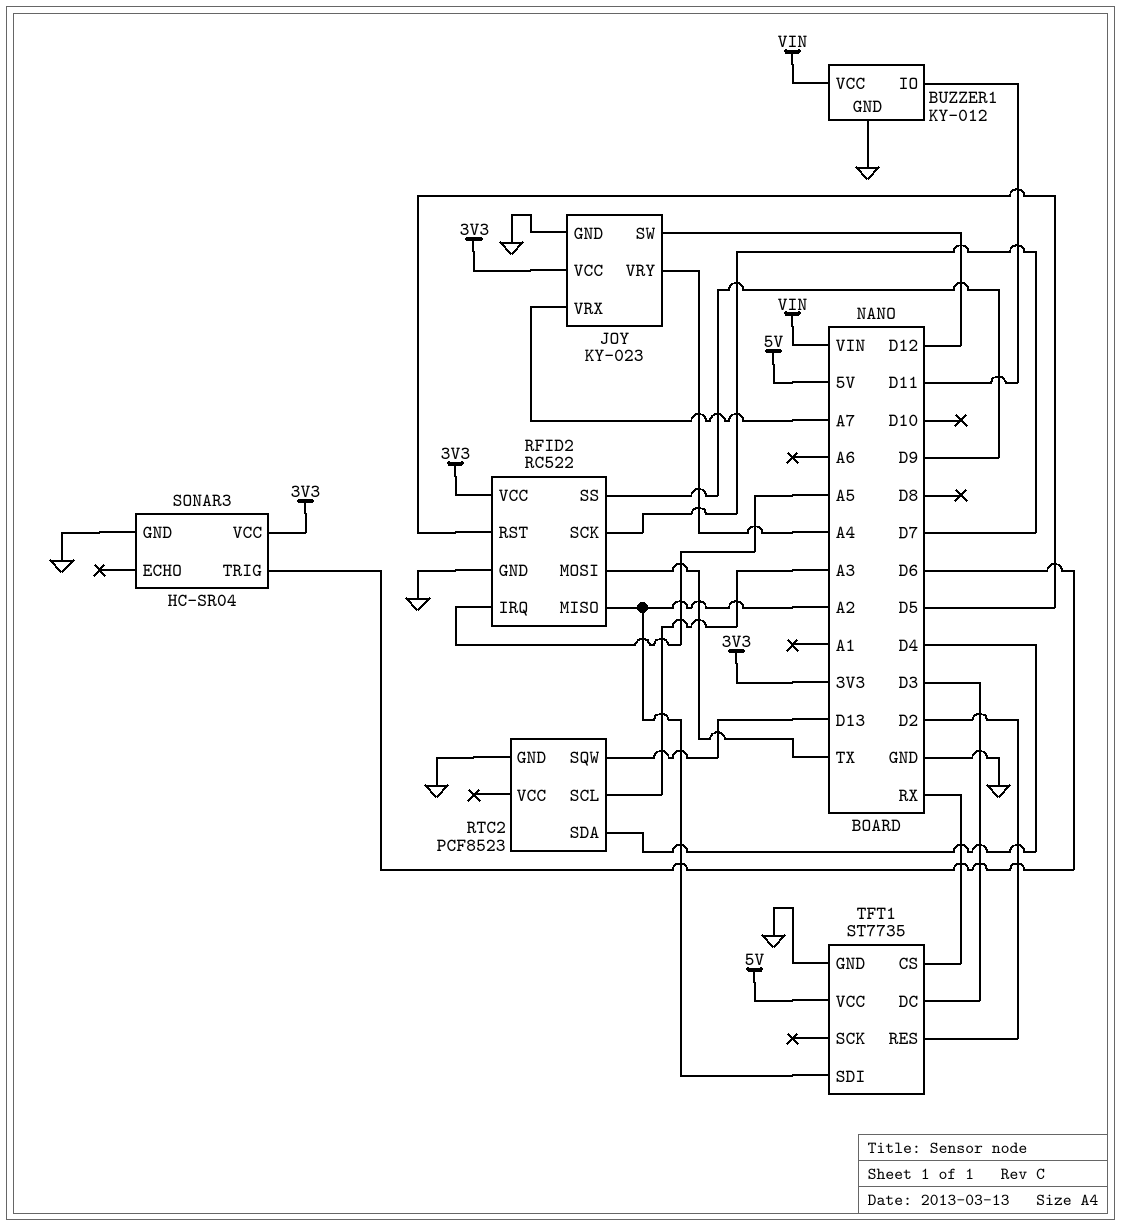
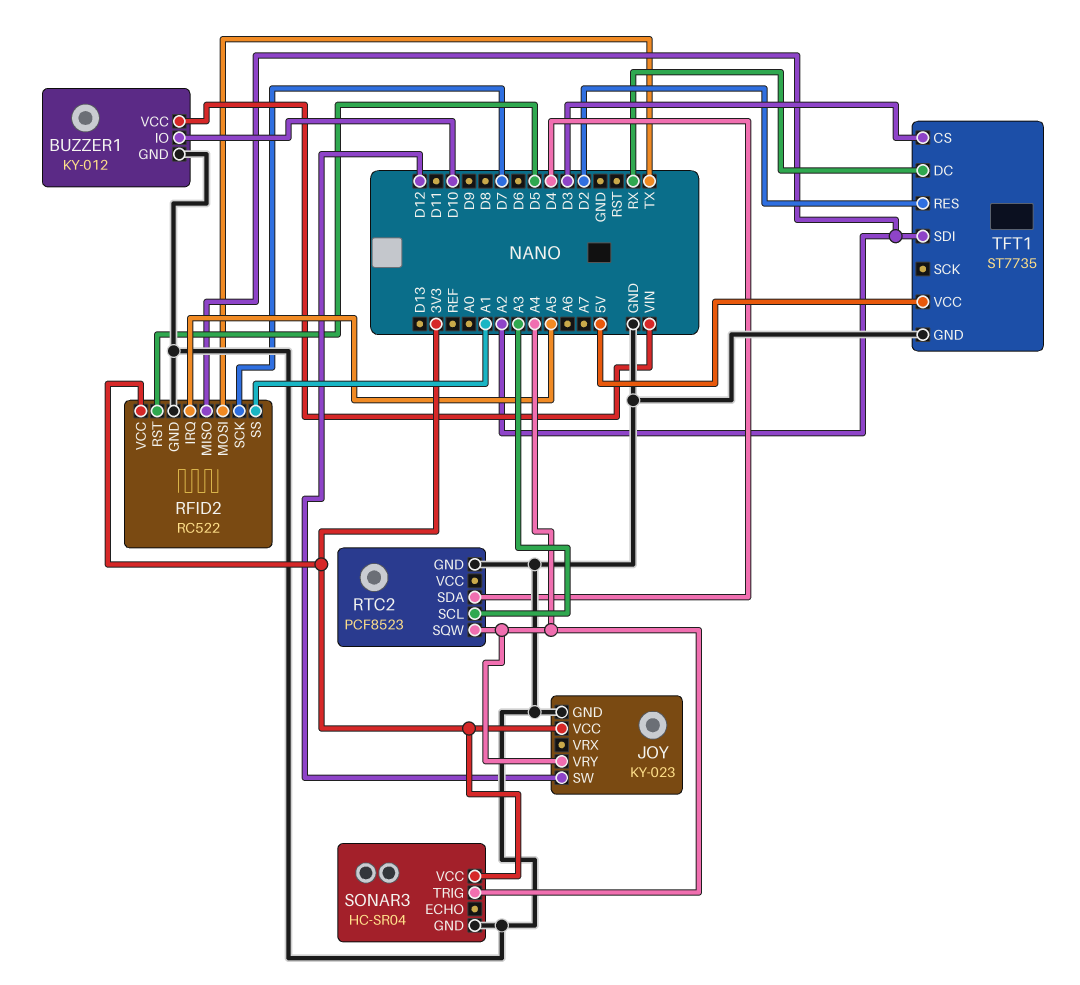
BUZZER1 pin IO: D11 -> D10
JOY pin VRX: A7 -> none
RFID2 pin SS: D9 -> A1
RTC2 pin SQW: D13 -> A4
SONAR3 pin TRIG: D6 -> A4
TFT1 pin CS: RX -> D3
TFT1 pin DC: D3 -> RX

